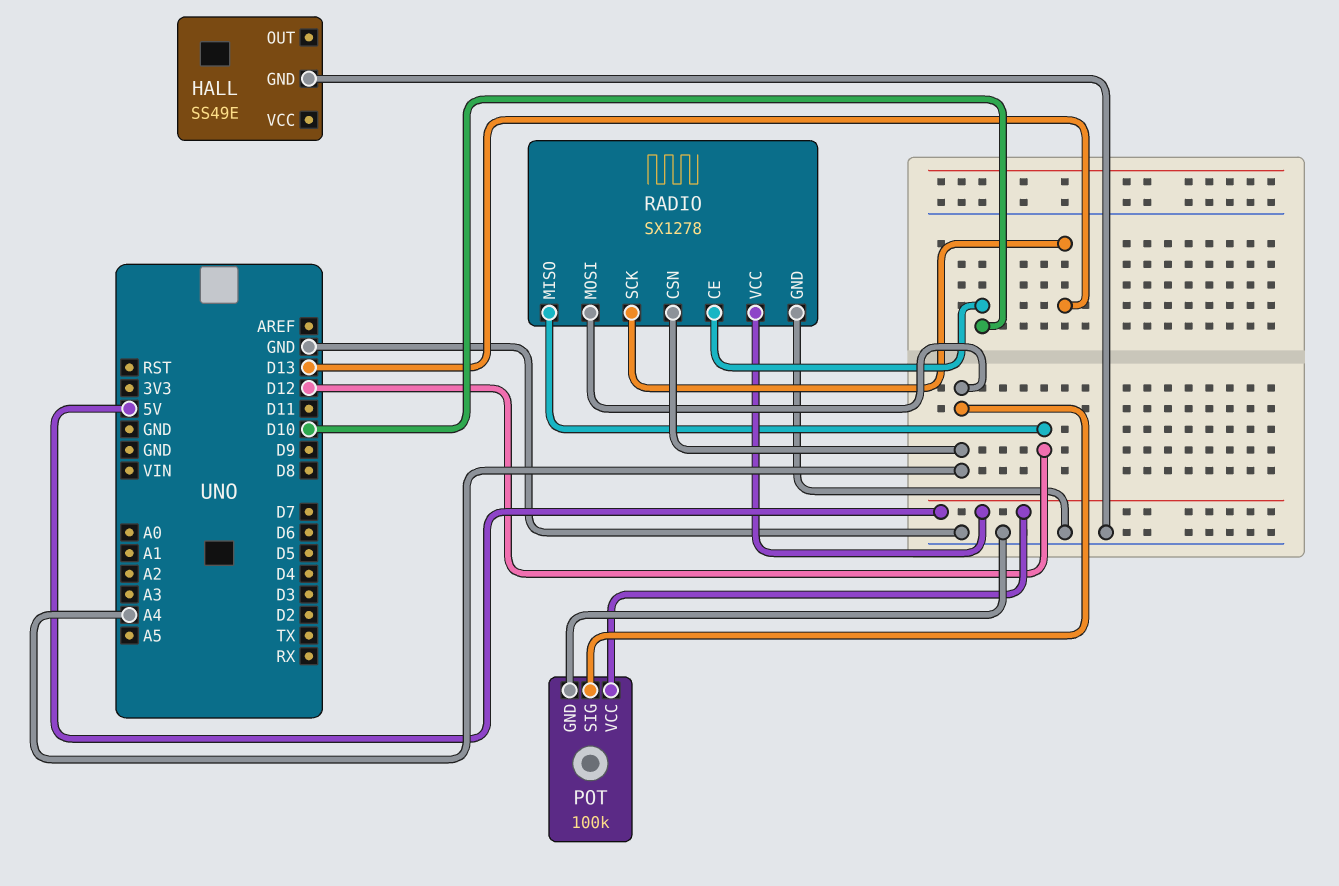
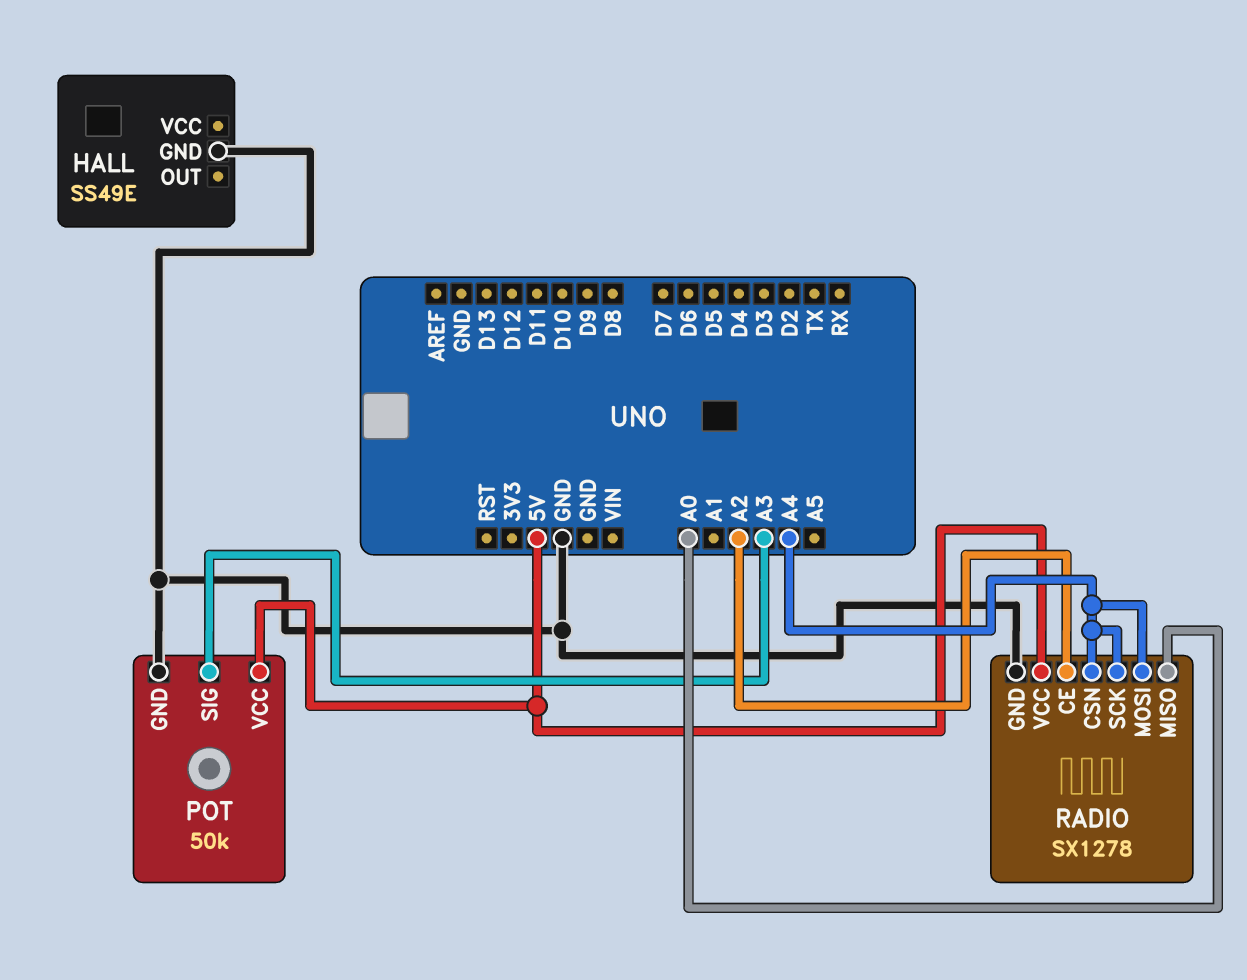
POT: 100k -> 50k
POT pin SIG: A4 -> A3
RADIO pin CE: D10 -> A2
RADIO pin MISO: D12 -> A0
RADIO pin SCK: D13 -> A4

